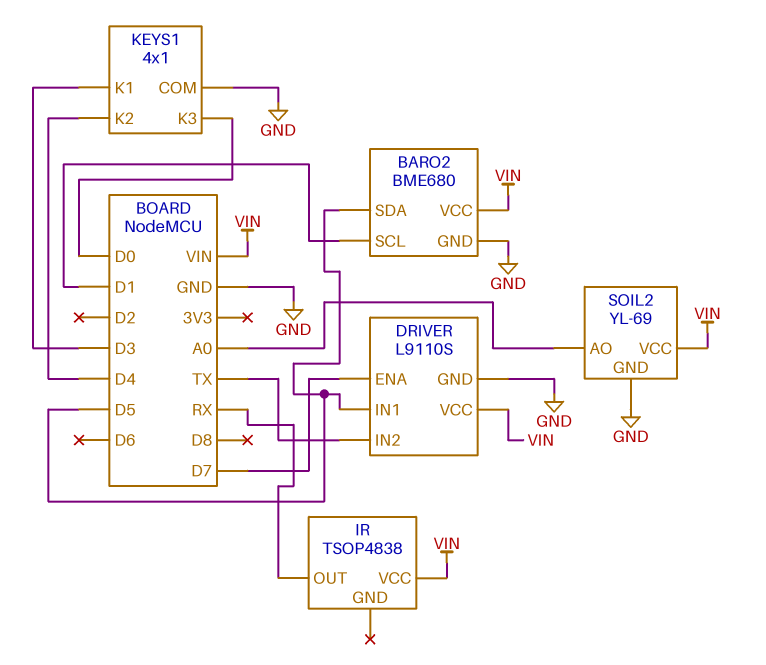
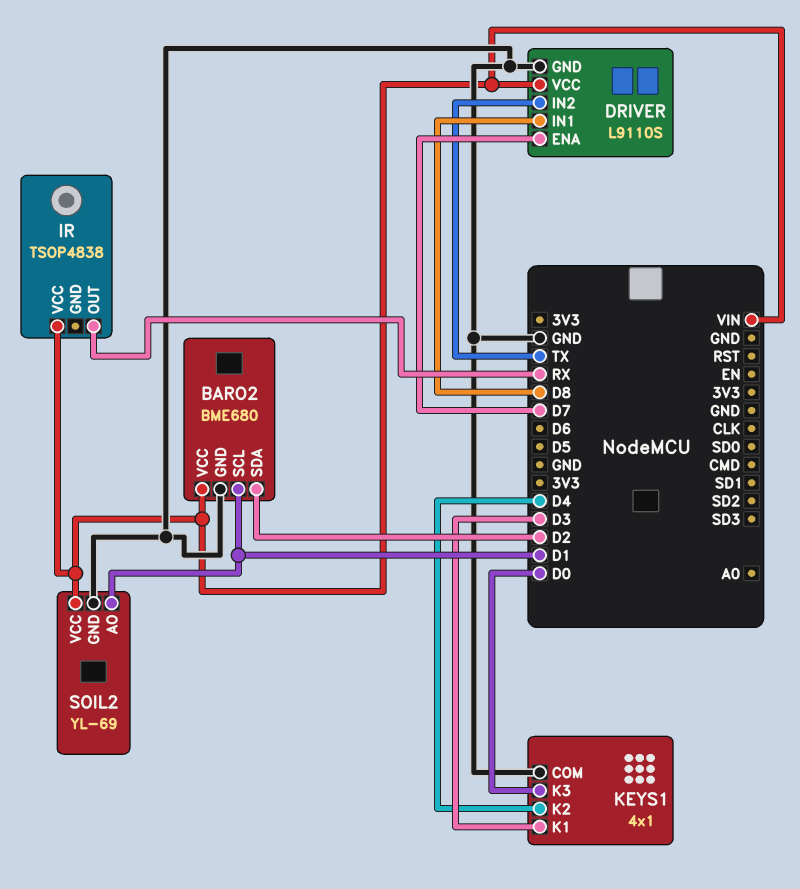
BARO2 pin SDA: D5 -> D2
DRIVER pin IN1: D5 -> D8
SOIL2 pin AO: A0 -> D1

